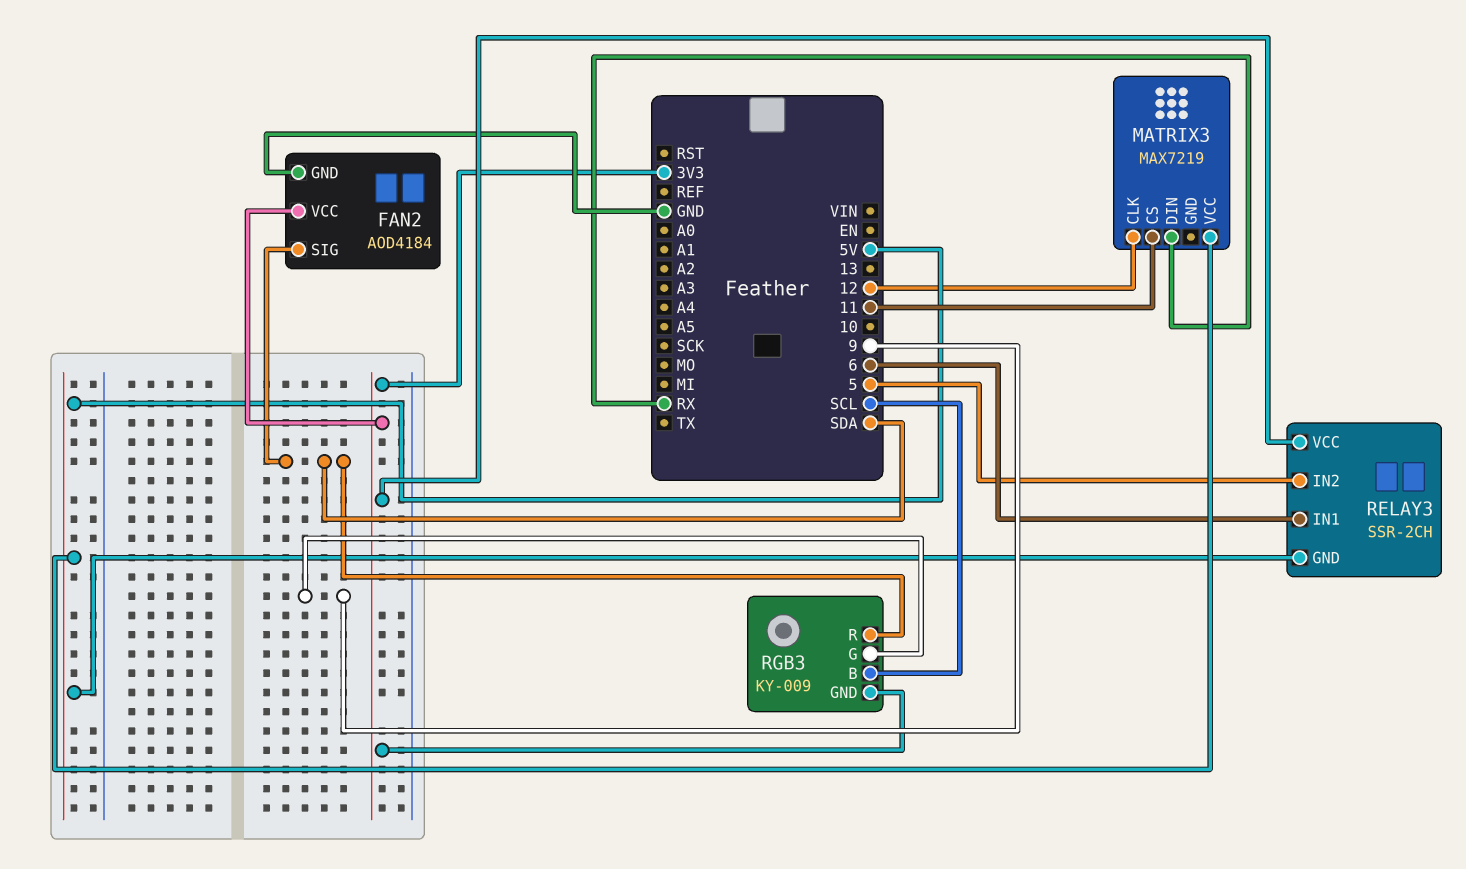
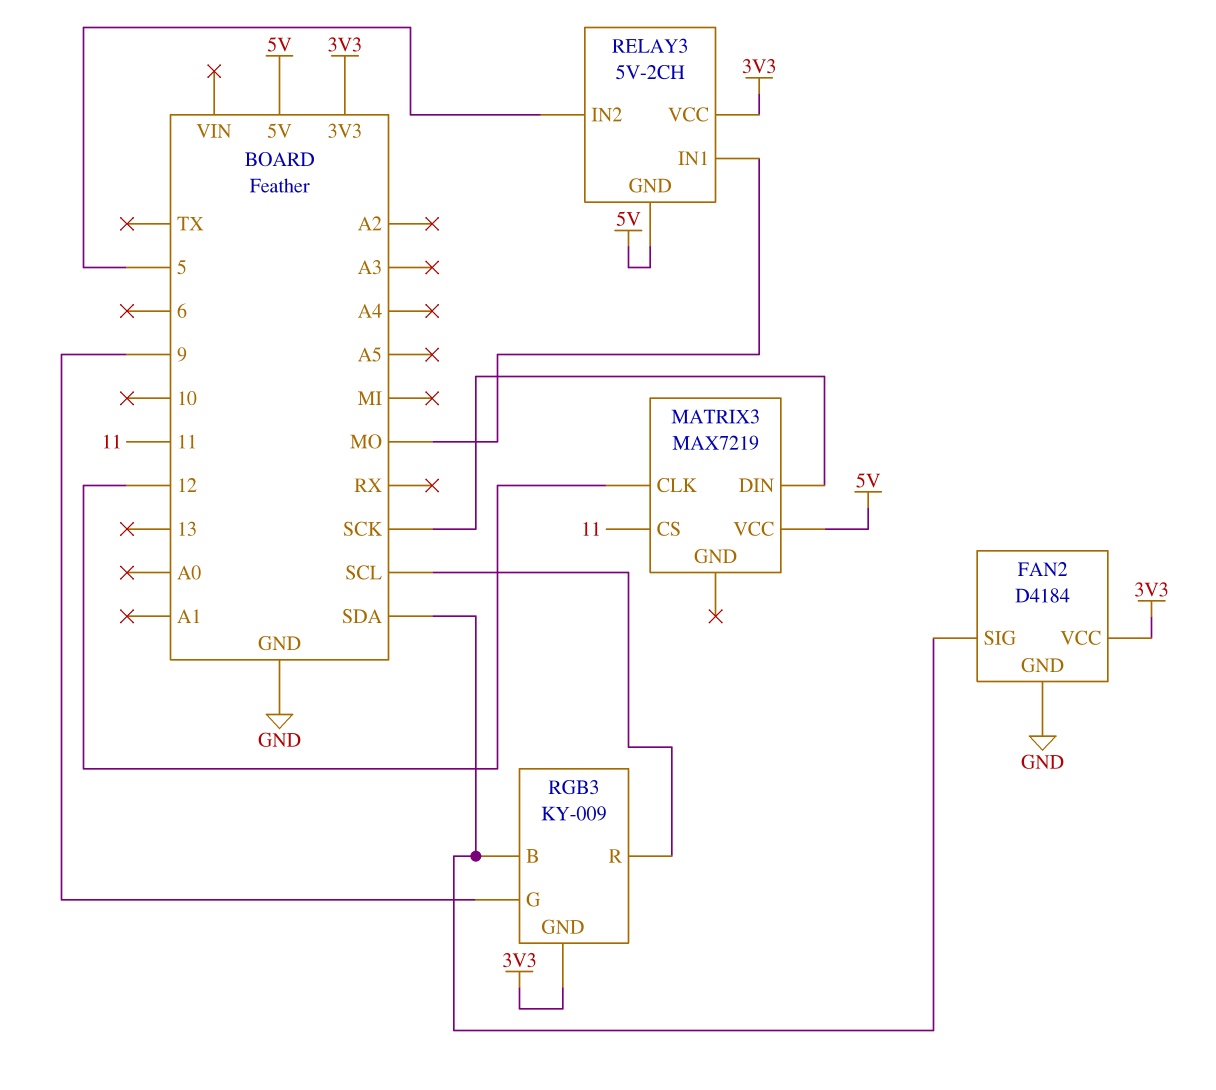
FAN2: AOD4184 -> D4184
MATRIX3 pin DIN: RX -> SCK
RELAY3: SSR-2CH -> 5V-2CH
RELAY3 pin IN1: 6 -> MO
RGB3 pin B: SCL -> SDA
RGB3 pin R: SDA -> SCL

